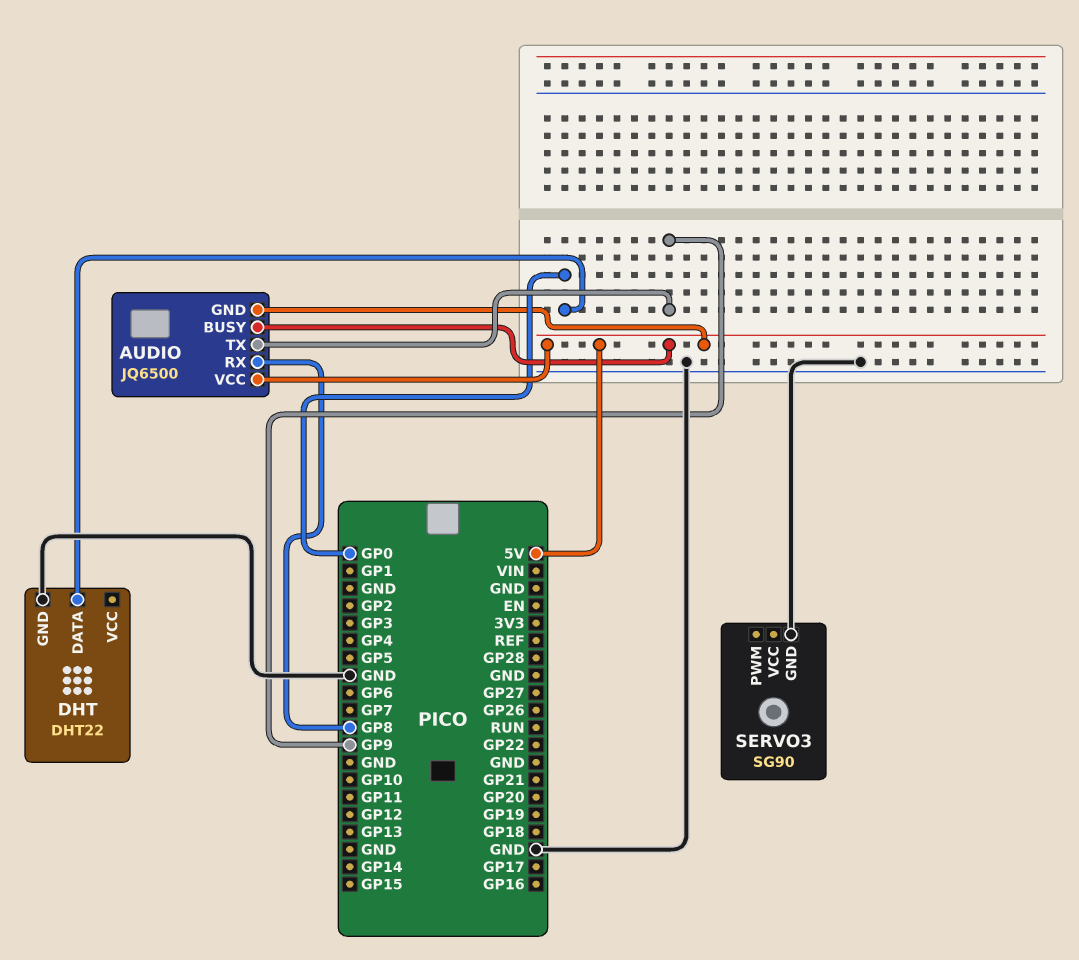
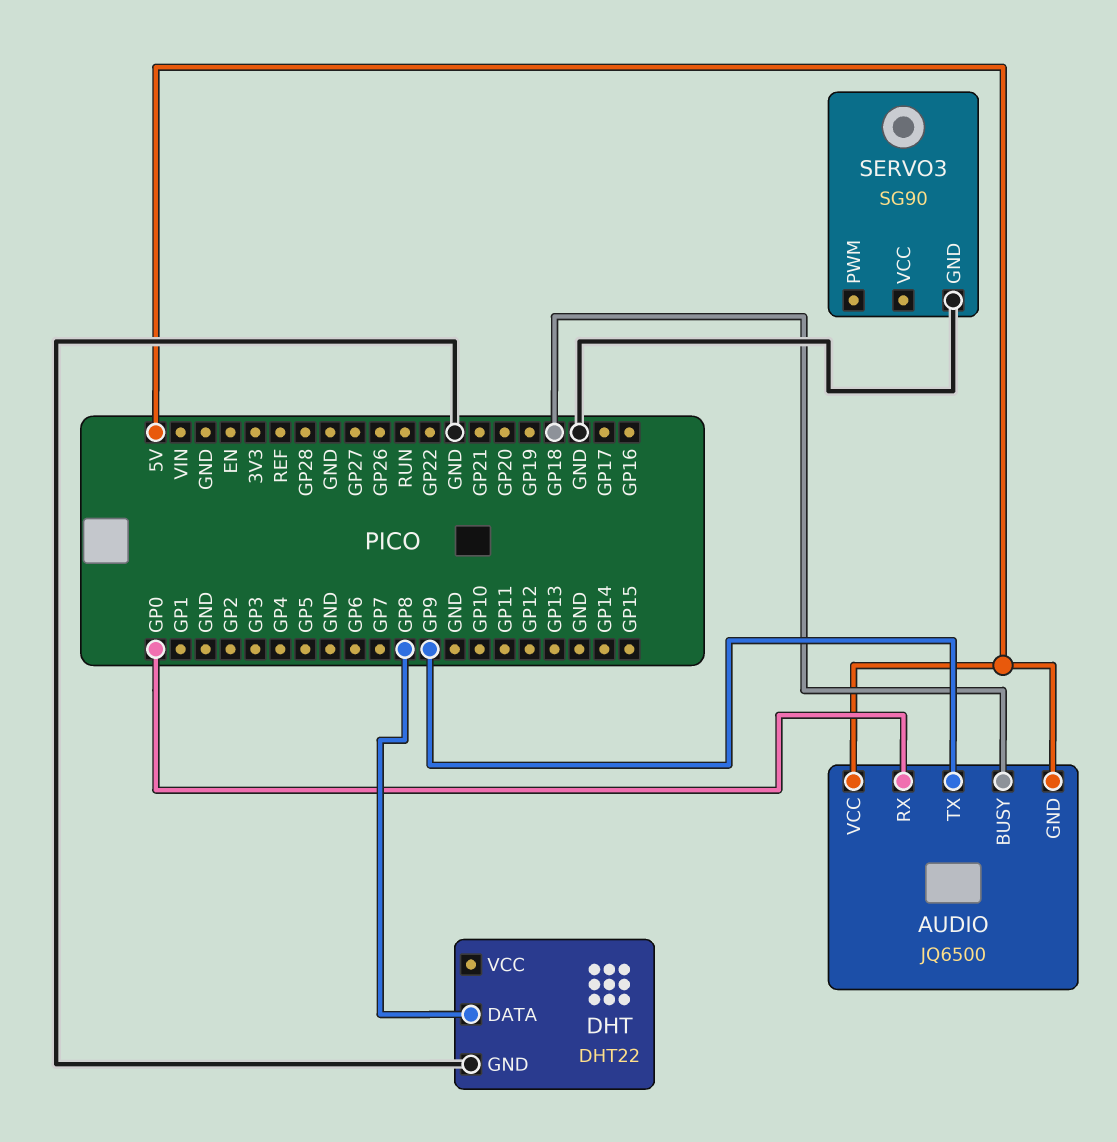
AUDIO pin BUSY: 5V -> GP18
AUDIO pin RX: GP8 -> GP0
DHT pin DATA: GP0 -> GP8

